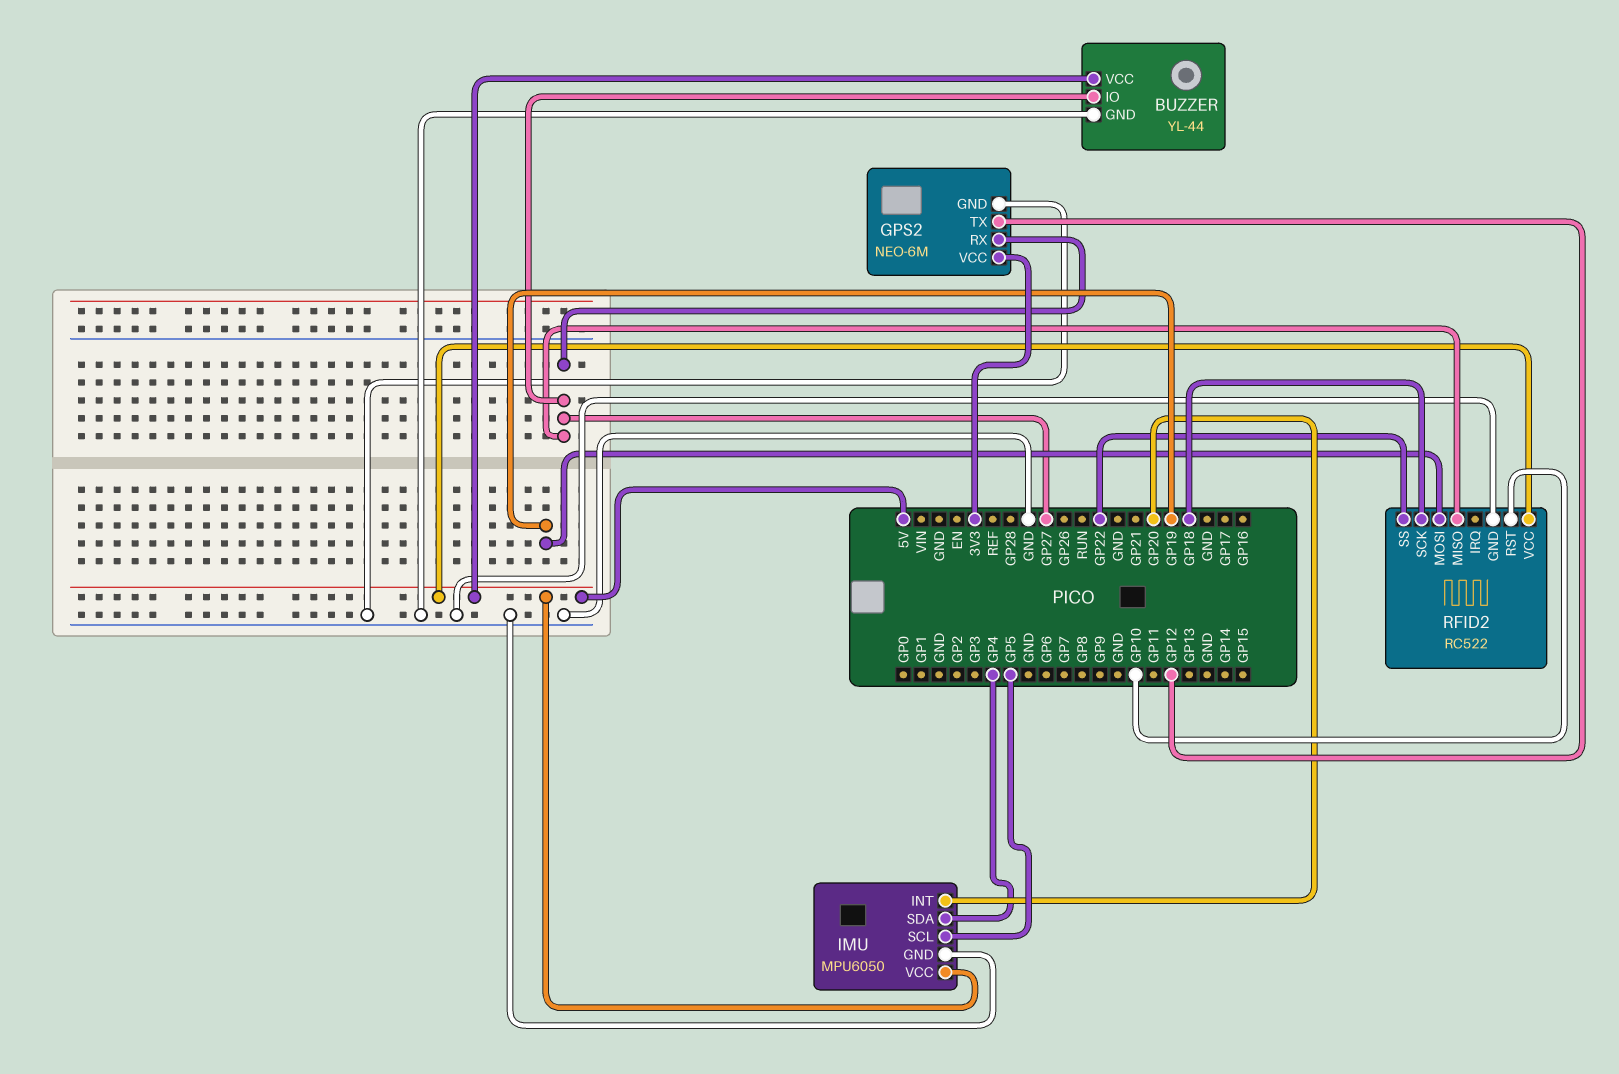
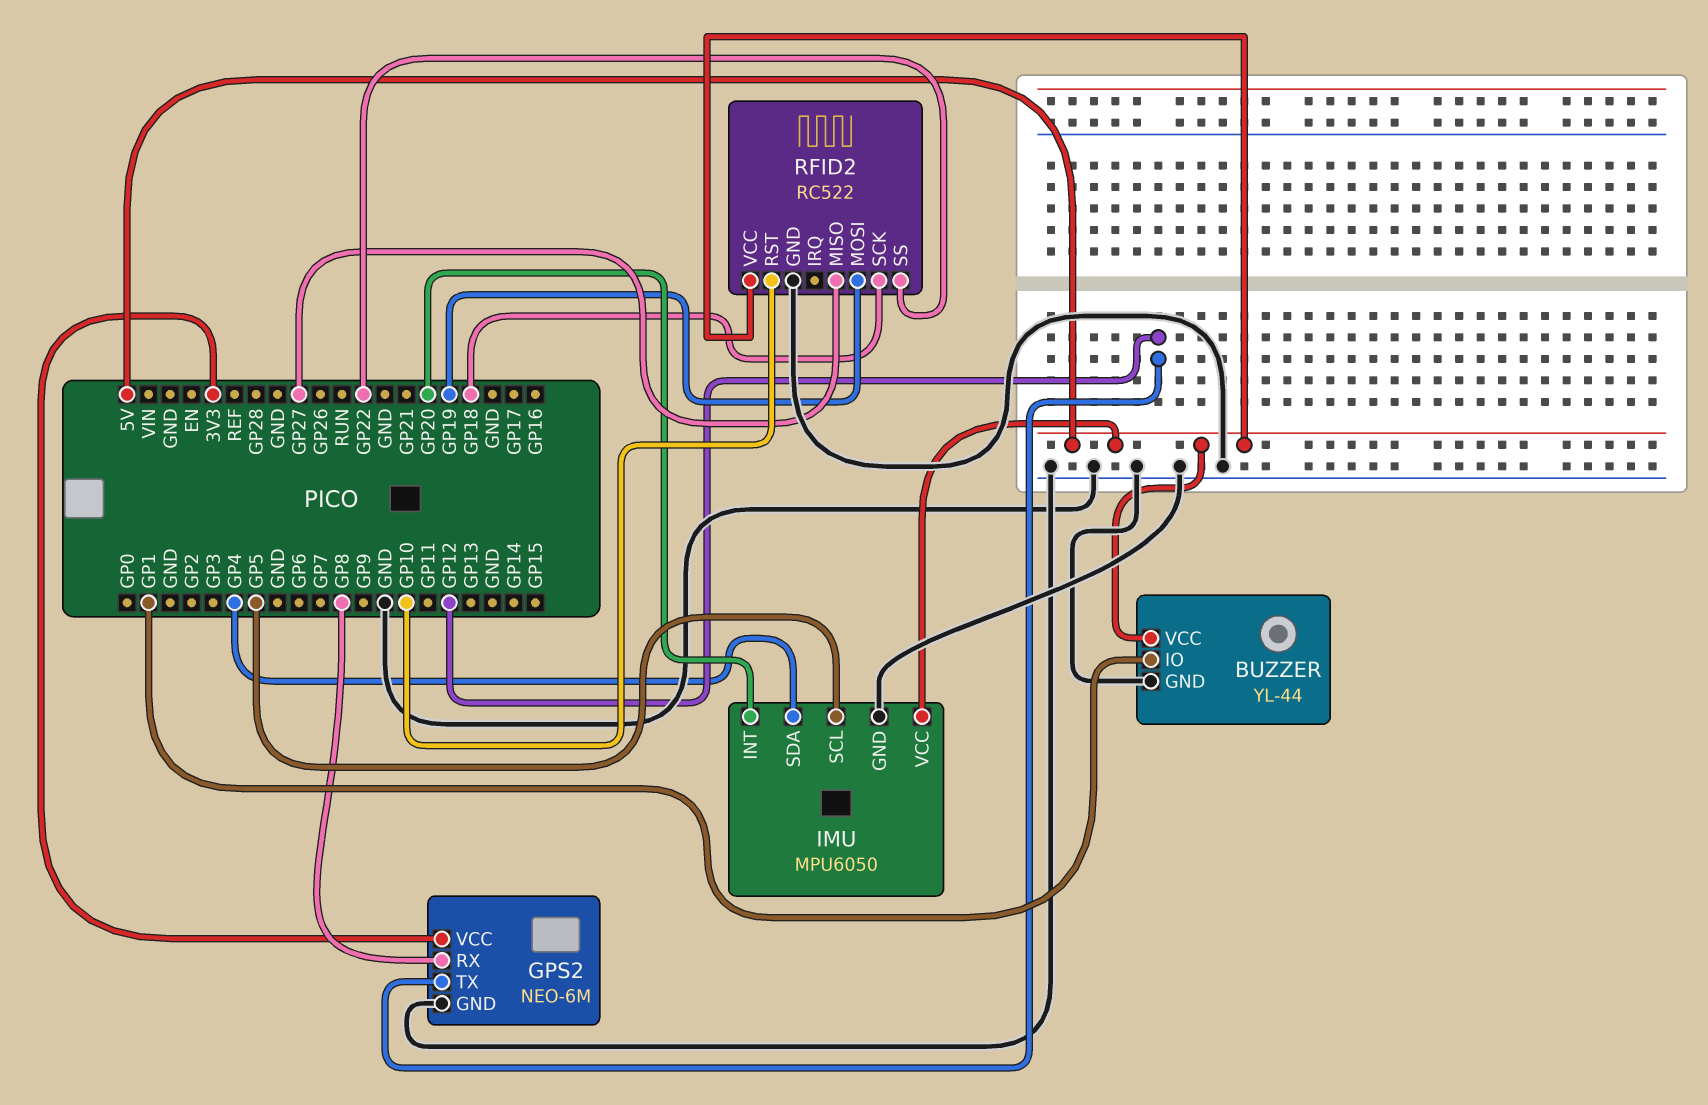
BUZZER pin IO: GP27 -> GP1
GPS2 pin RX: GP27 -> GP8

